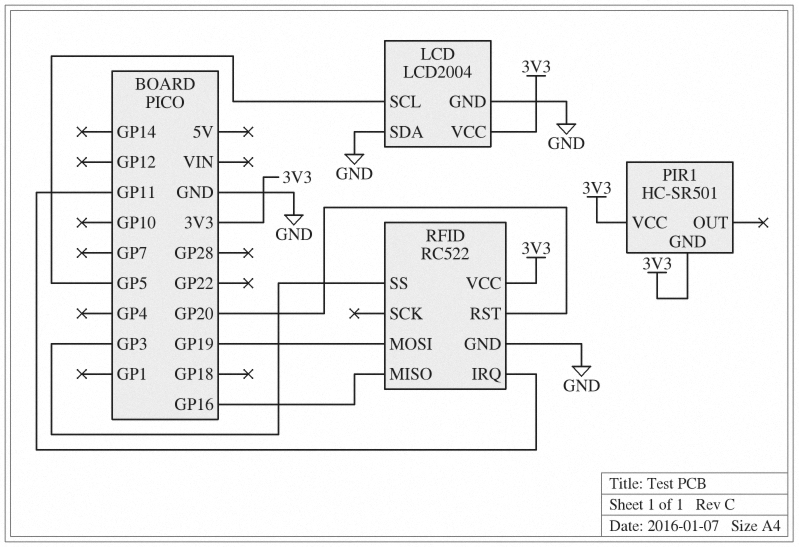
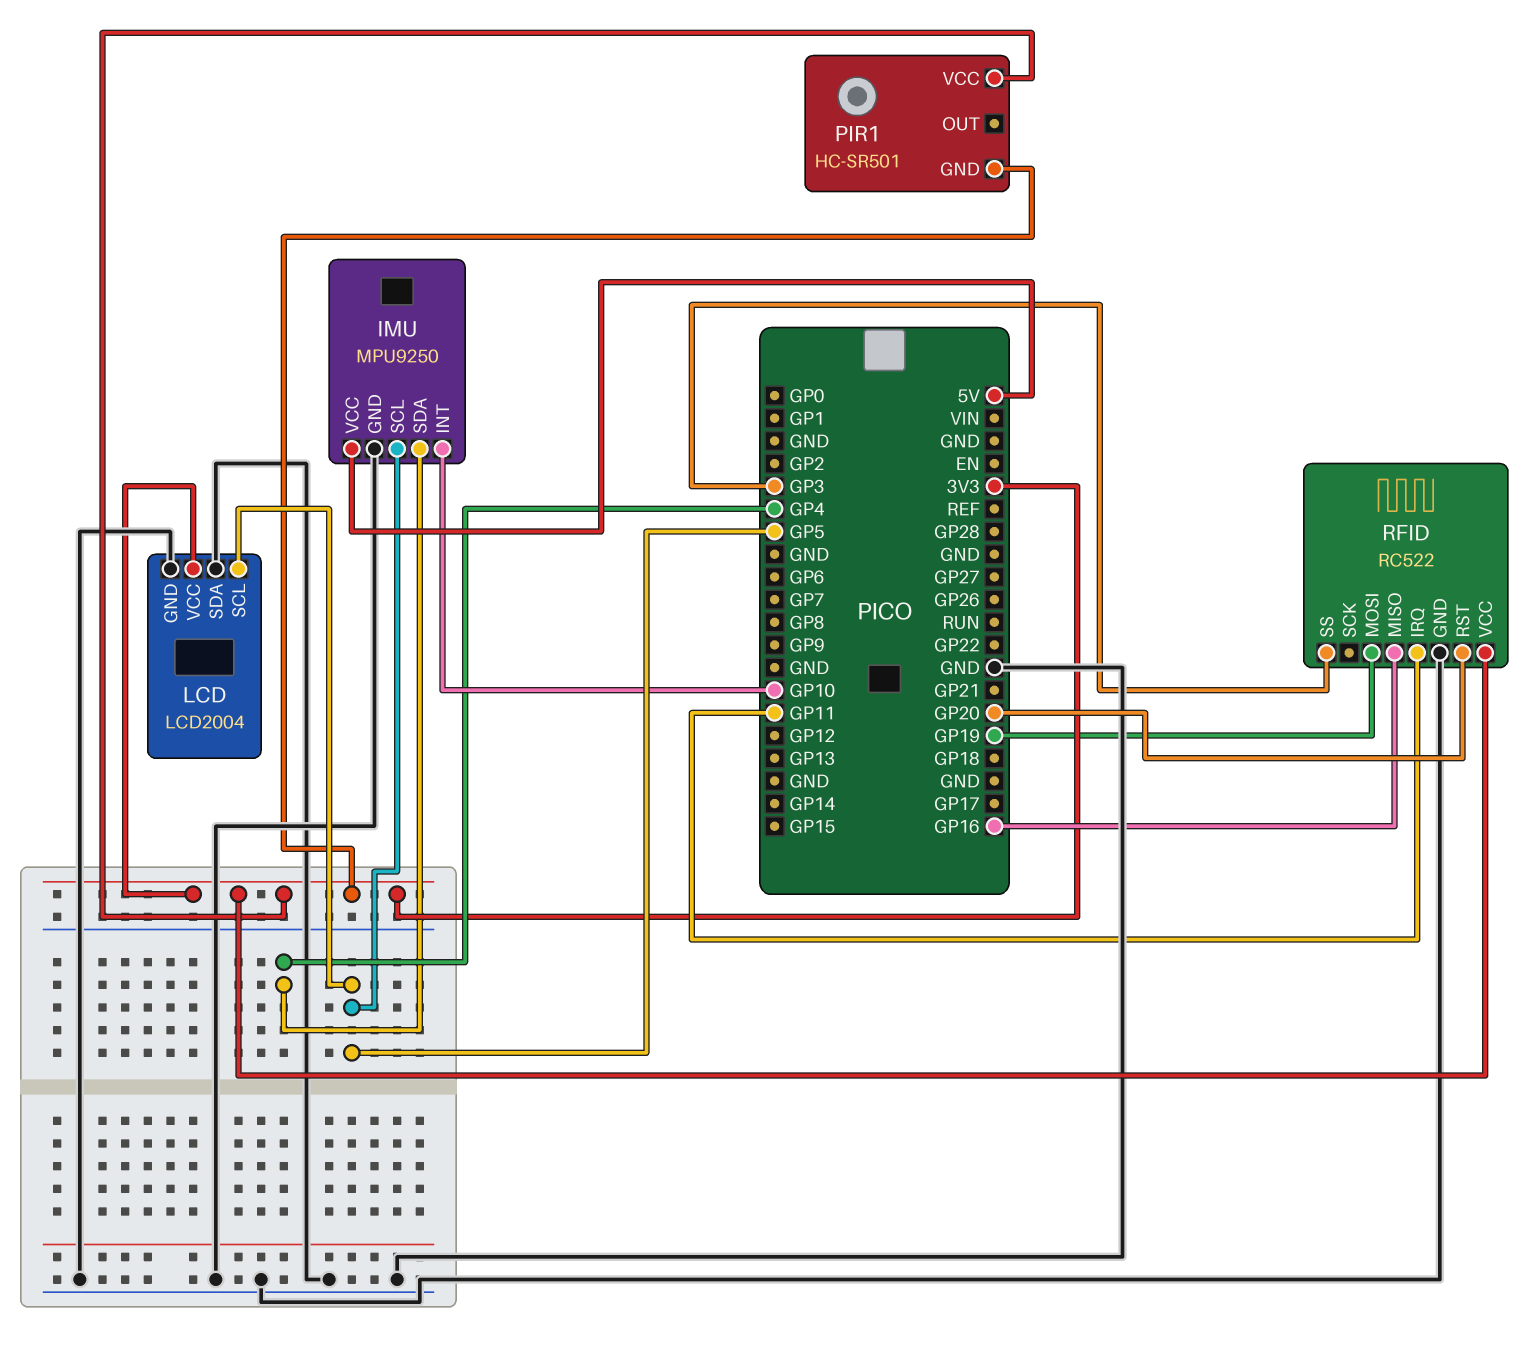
IMU: none -> MPU9250
IMU pin GND: none -> GND
IMU pin INT: none -> GP10
IMU pin SCL: none -> GP5
IMU pin SDA: none -> GP4
IMU pin VCC: none -> 5V

